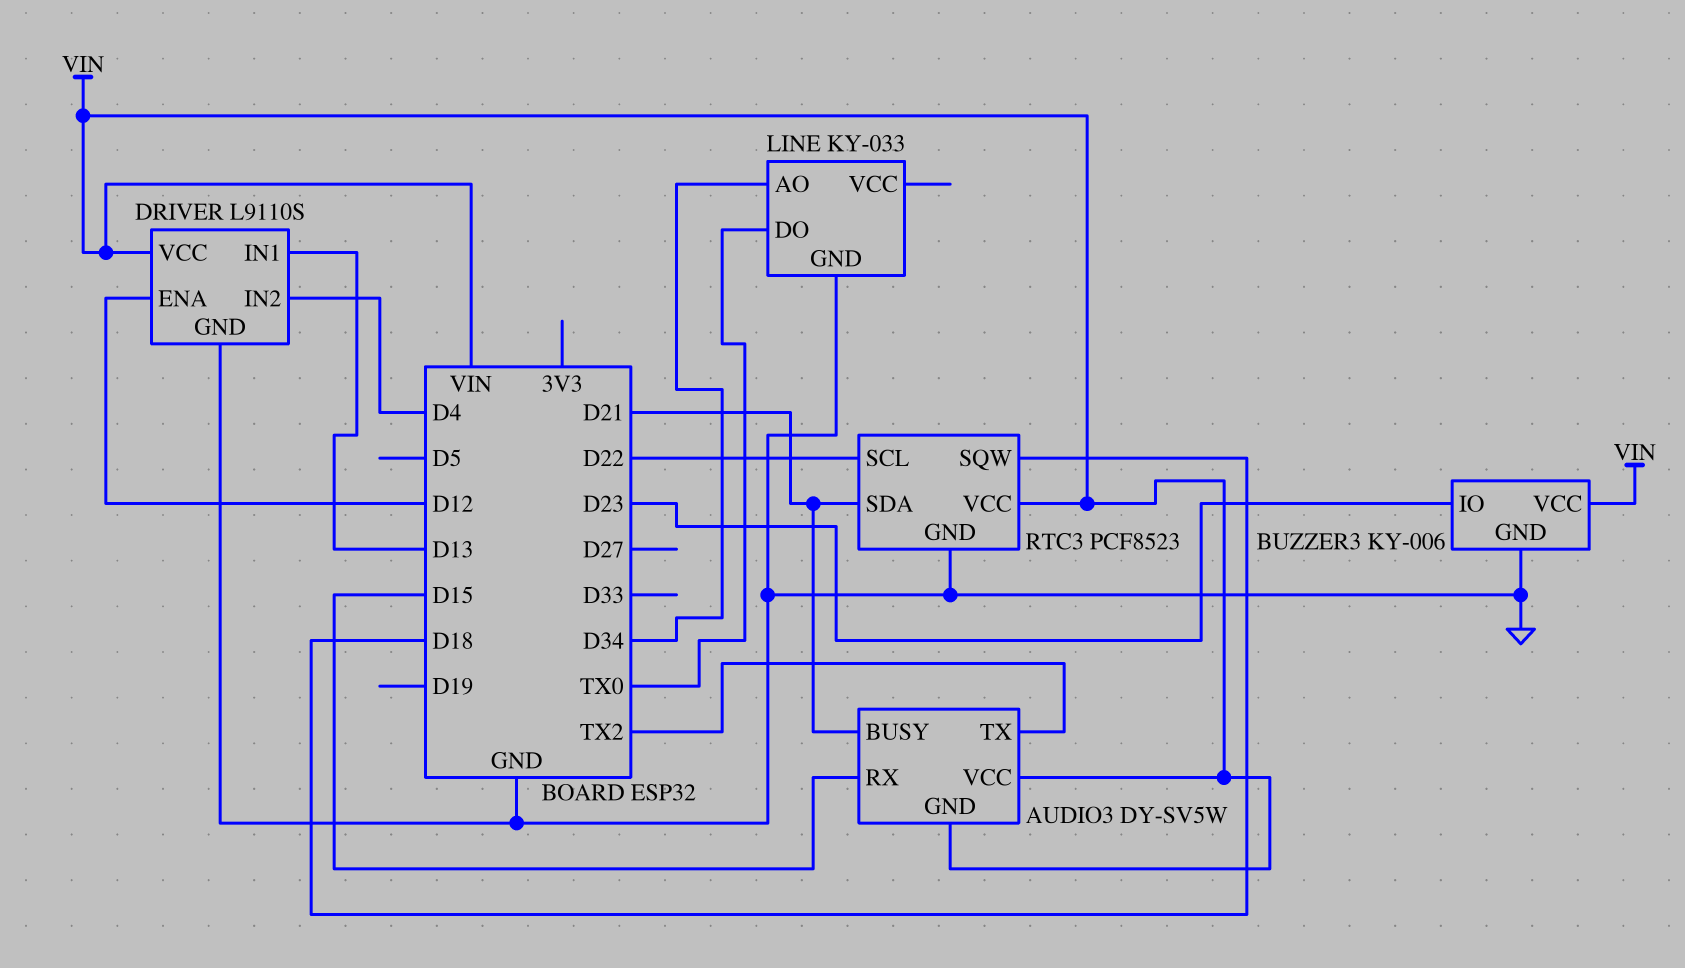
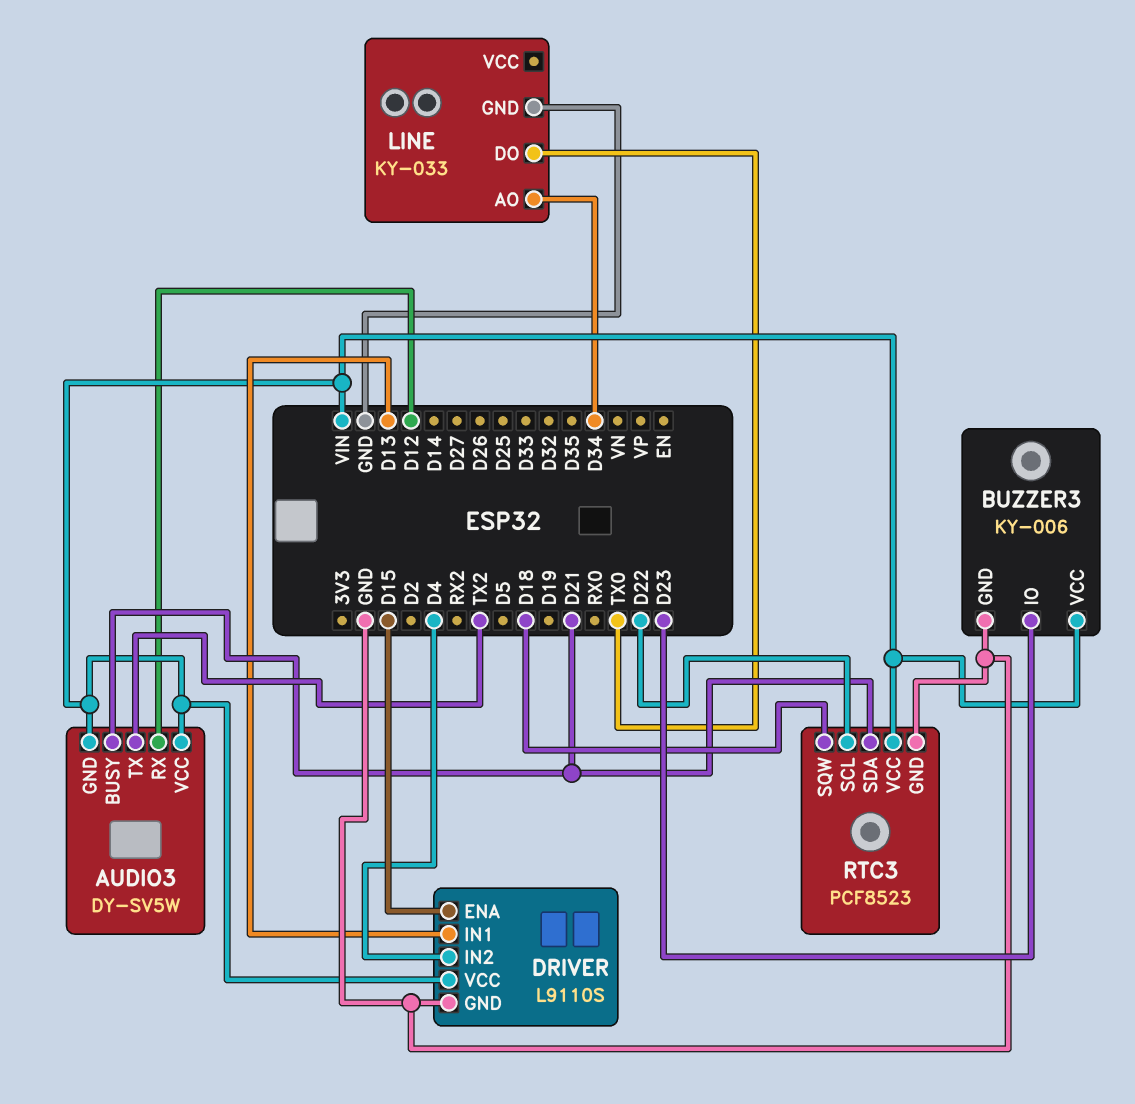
AUDIO3 pin RX: D15 -> D12
DRIVER pin ENA: D12 -> D15

